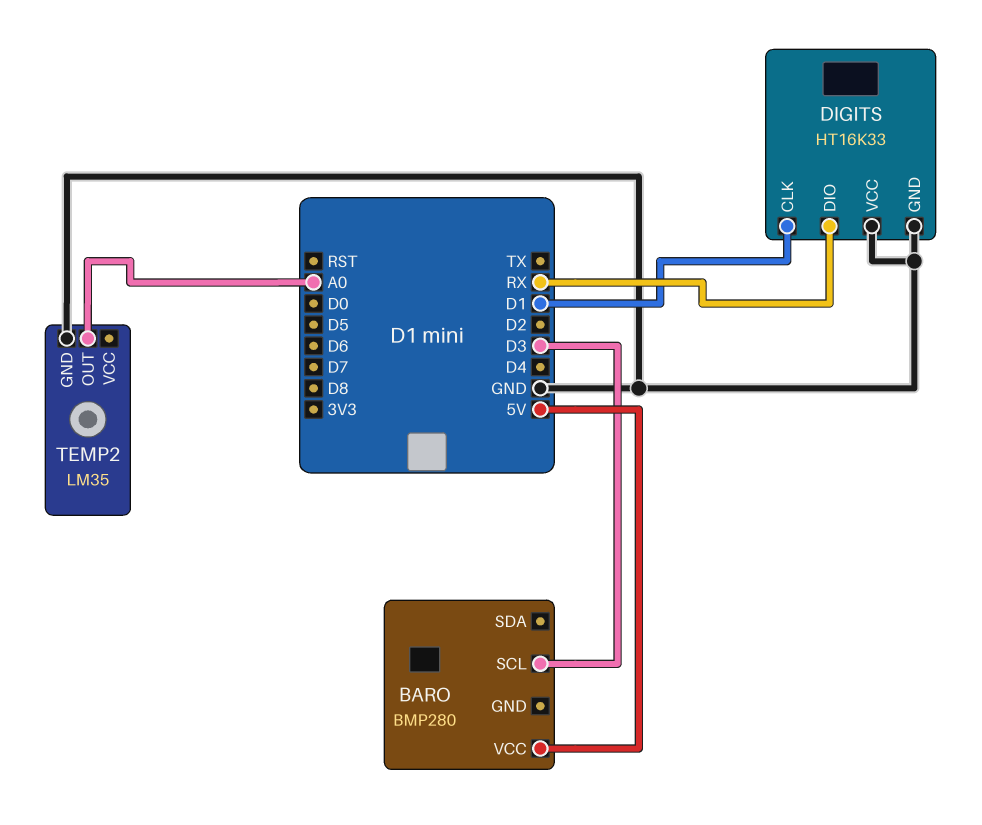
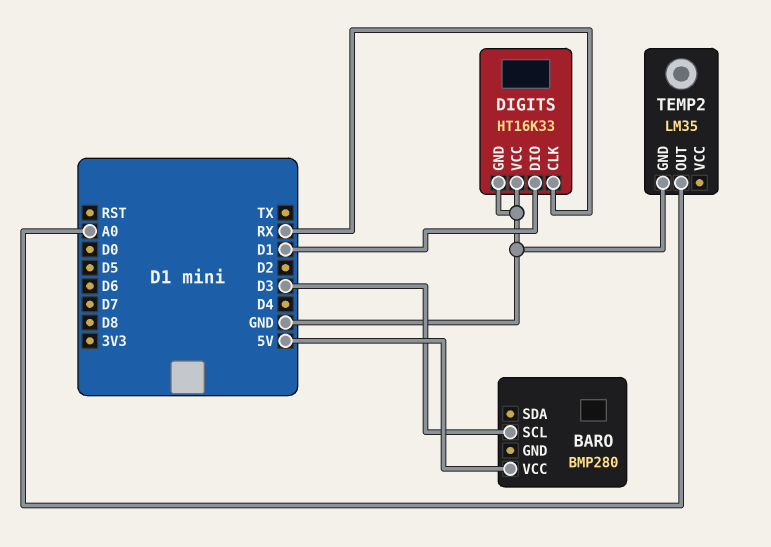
DIGITS pin CLK: D1 -> RX
DIGITS pin DIO: RX -> D1

